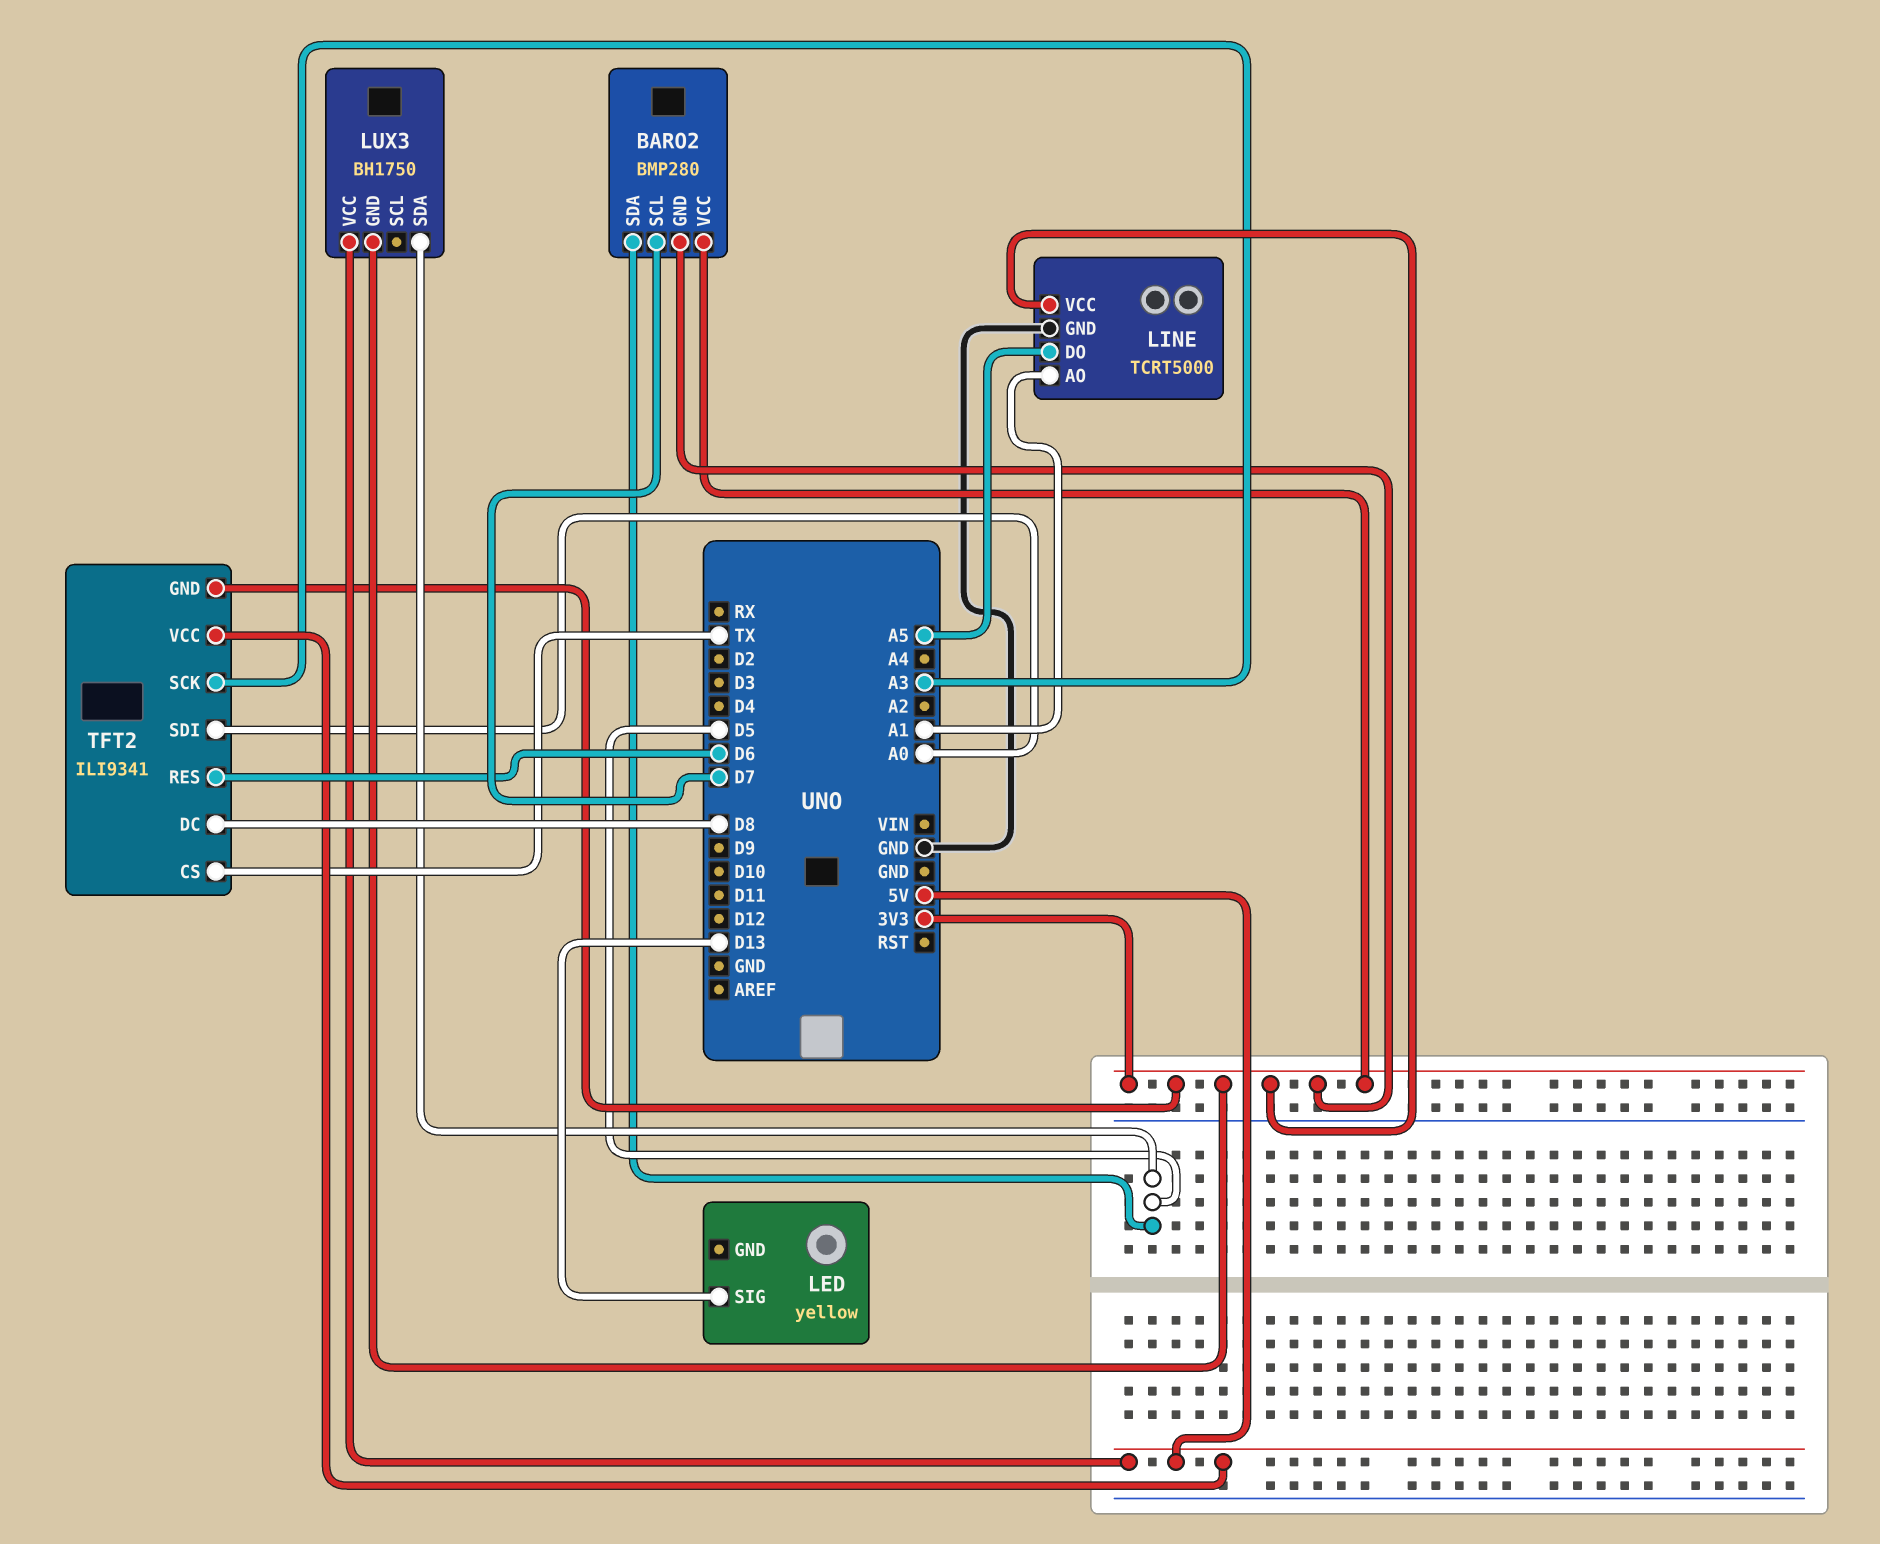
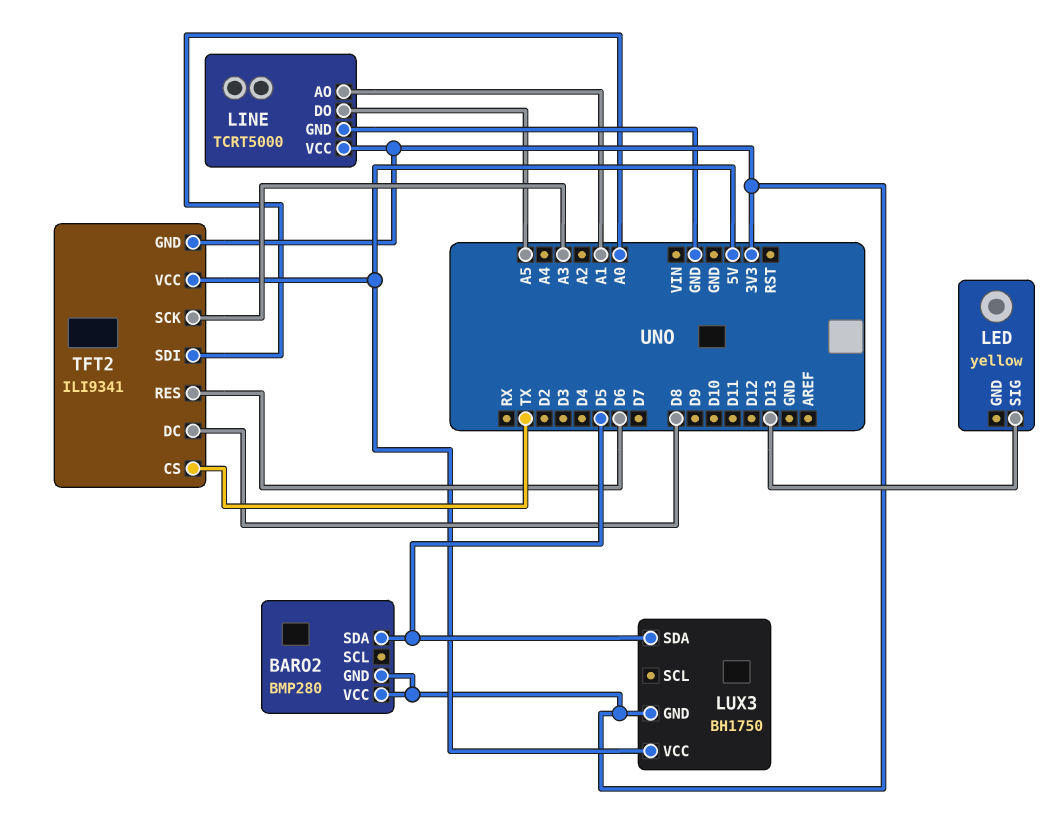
BARO2 pin SCL: D7 -> none

